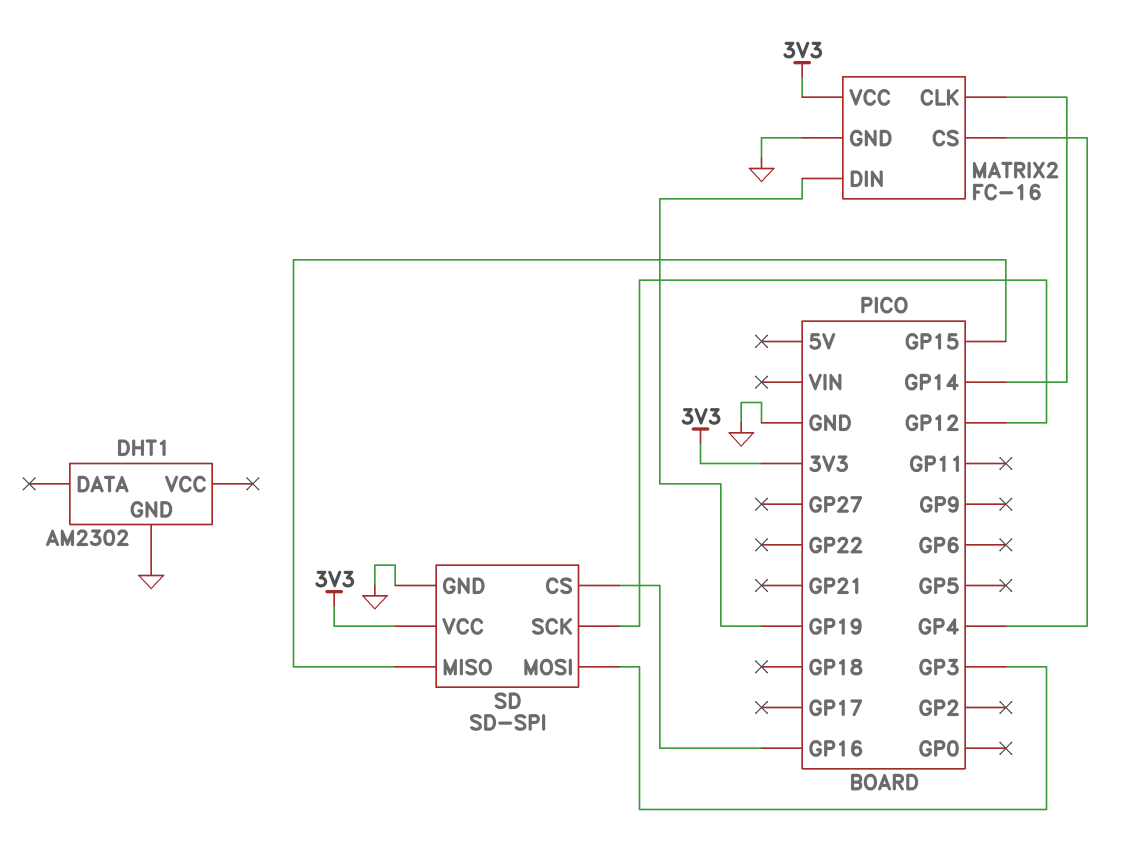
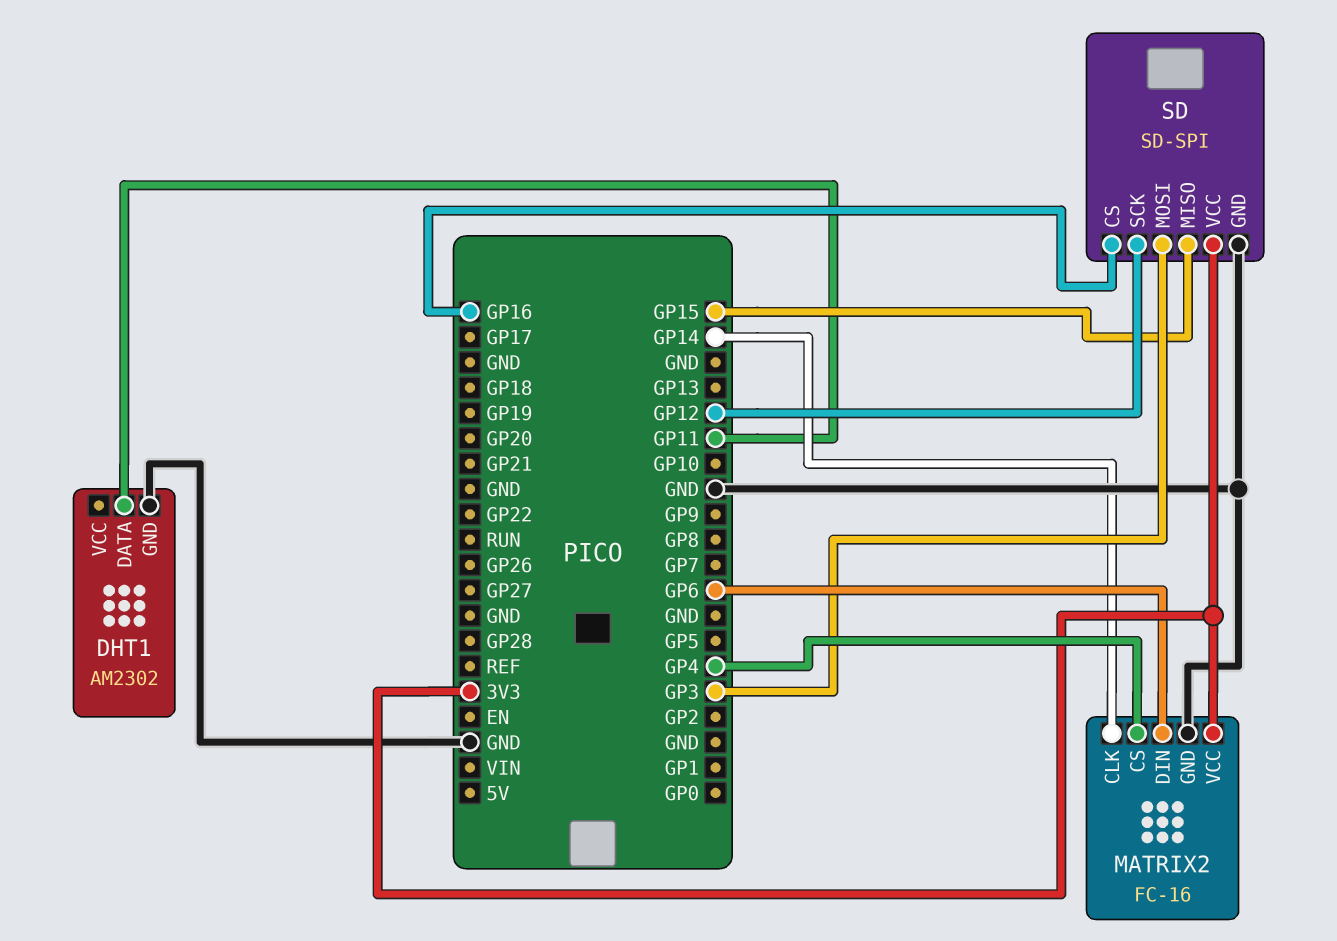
DHT1 pin DATA: none -> GP11
MATRIX2 pin DIN: GP19 -> GP6

